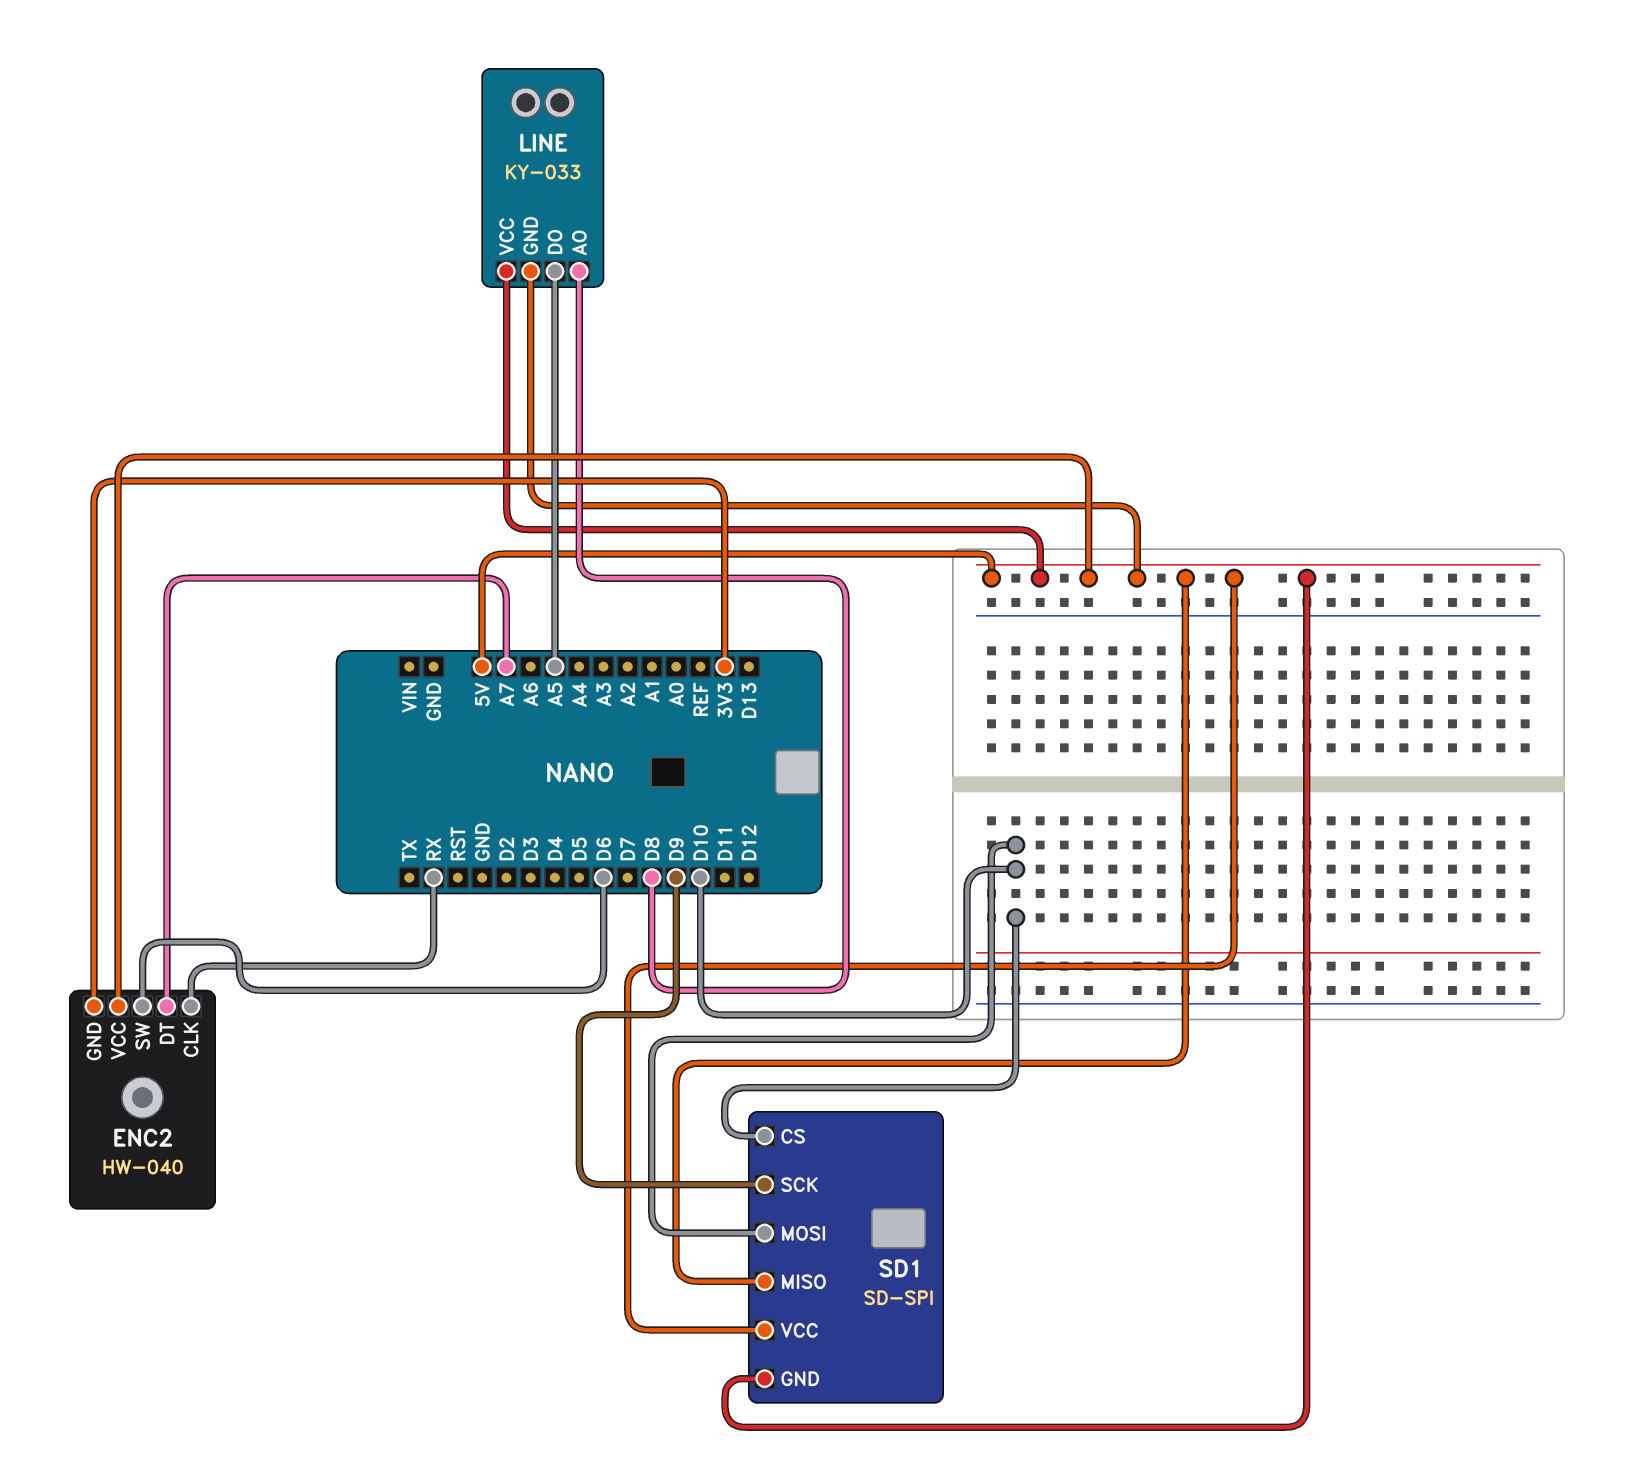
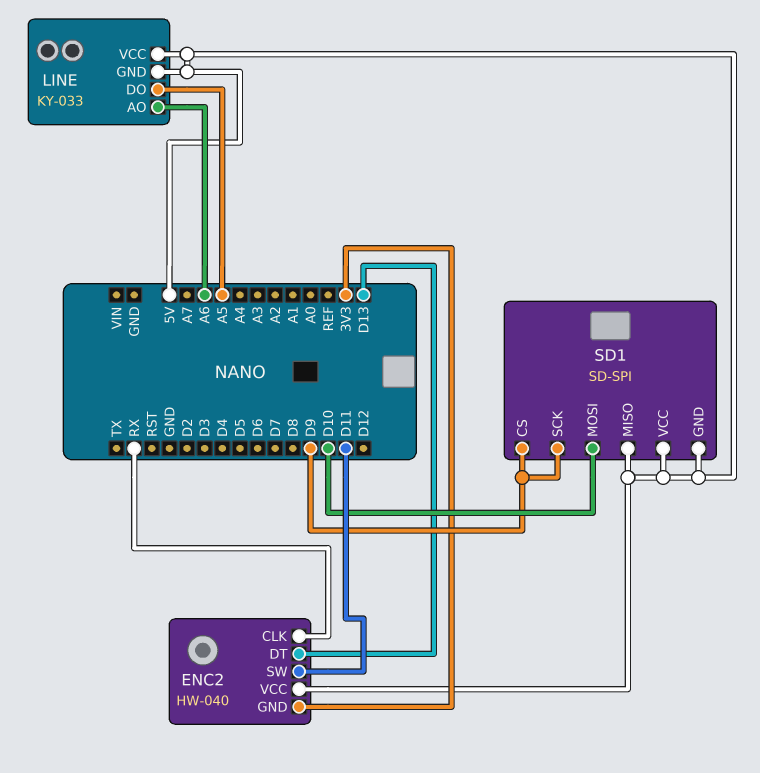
ENC2 pin DT: A7 -> D13
ENC2 pin SW: D6 -> D11
LINE pin AO: D8 -> A6
SD1 pin CS: D10 -> D9

